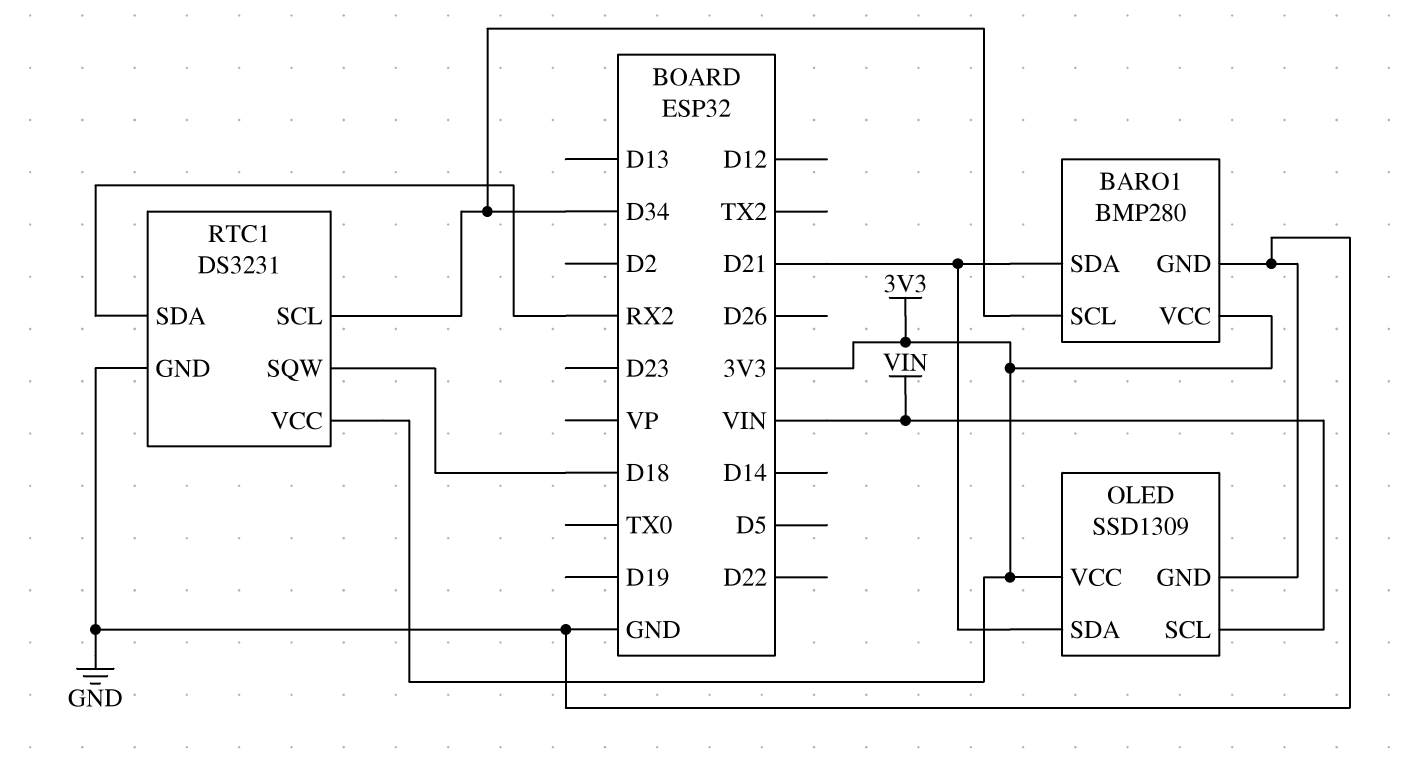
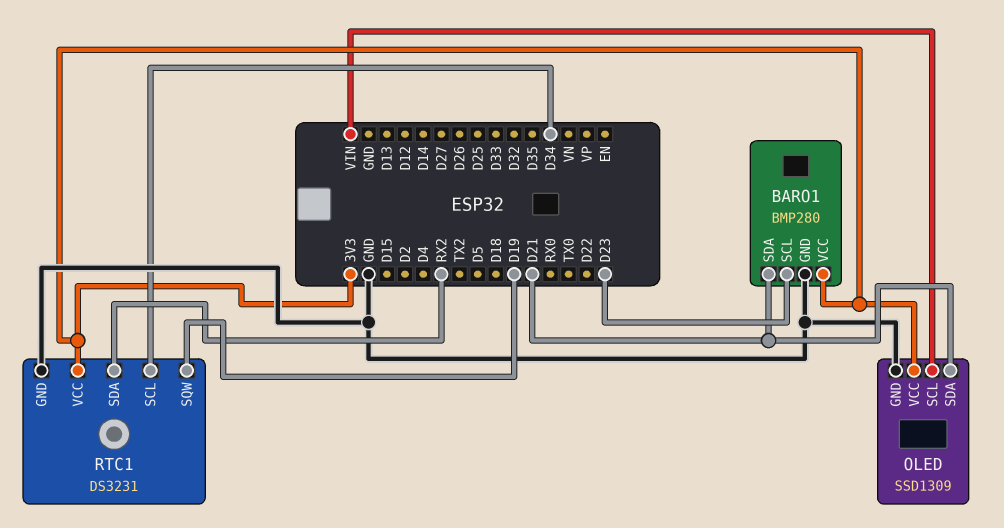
BARO1 pin SCL: D34 -> D23
RTC1 pin SQW: D18 -> D19

